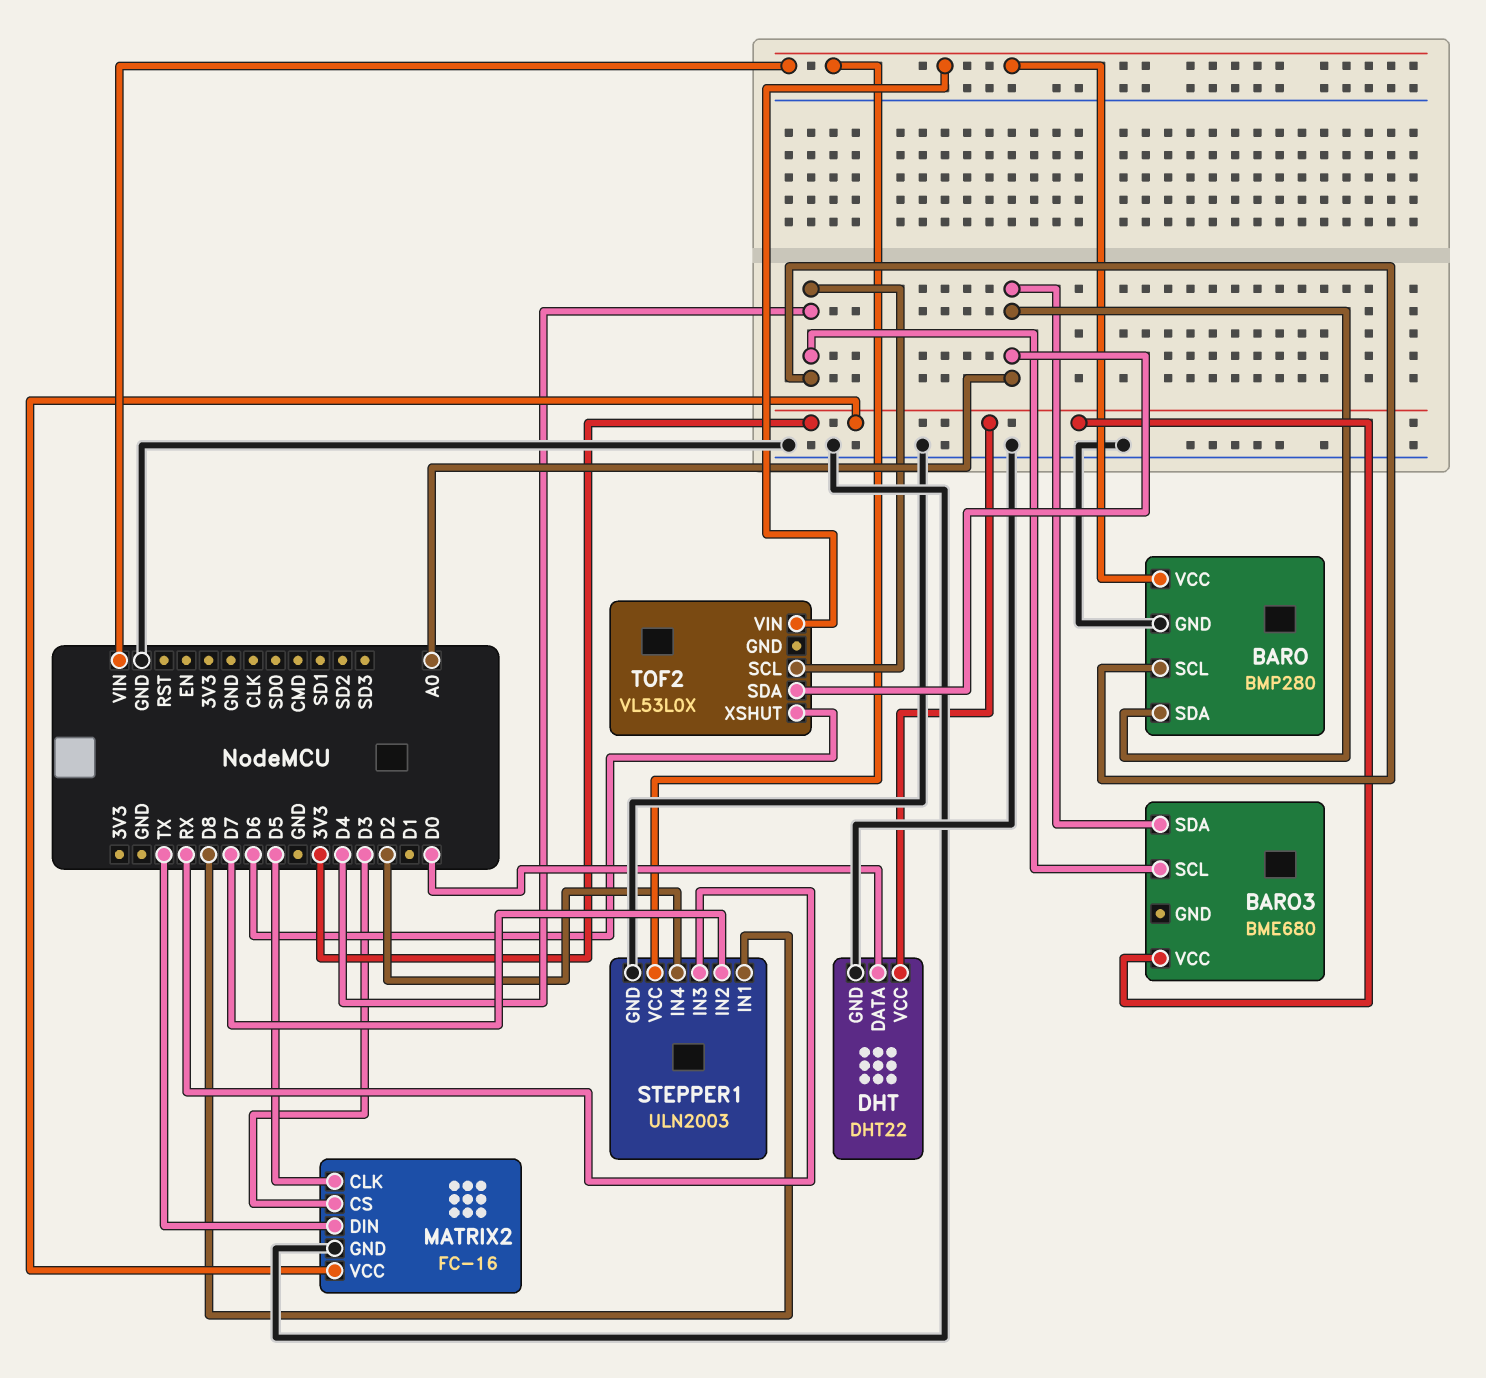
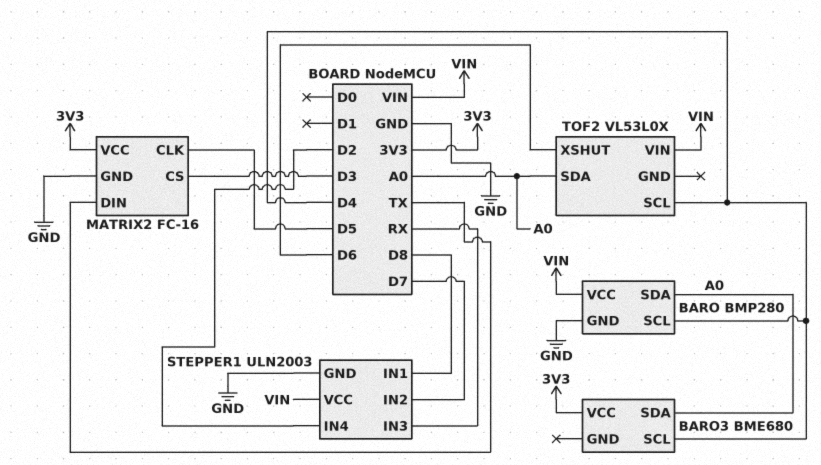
DHT: DHT22 -> none
DHT pin DATA: D0 -> none
DHT pin GND: GND -> none
DHT pin VCC: 3V3 -> none

